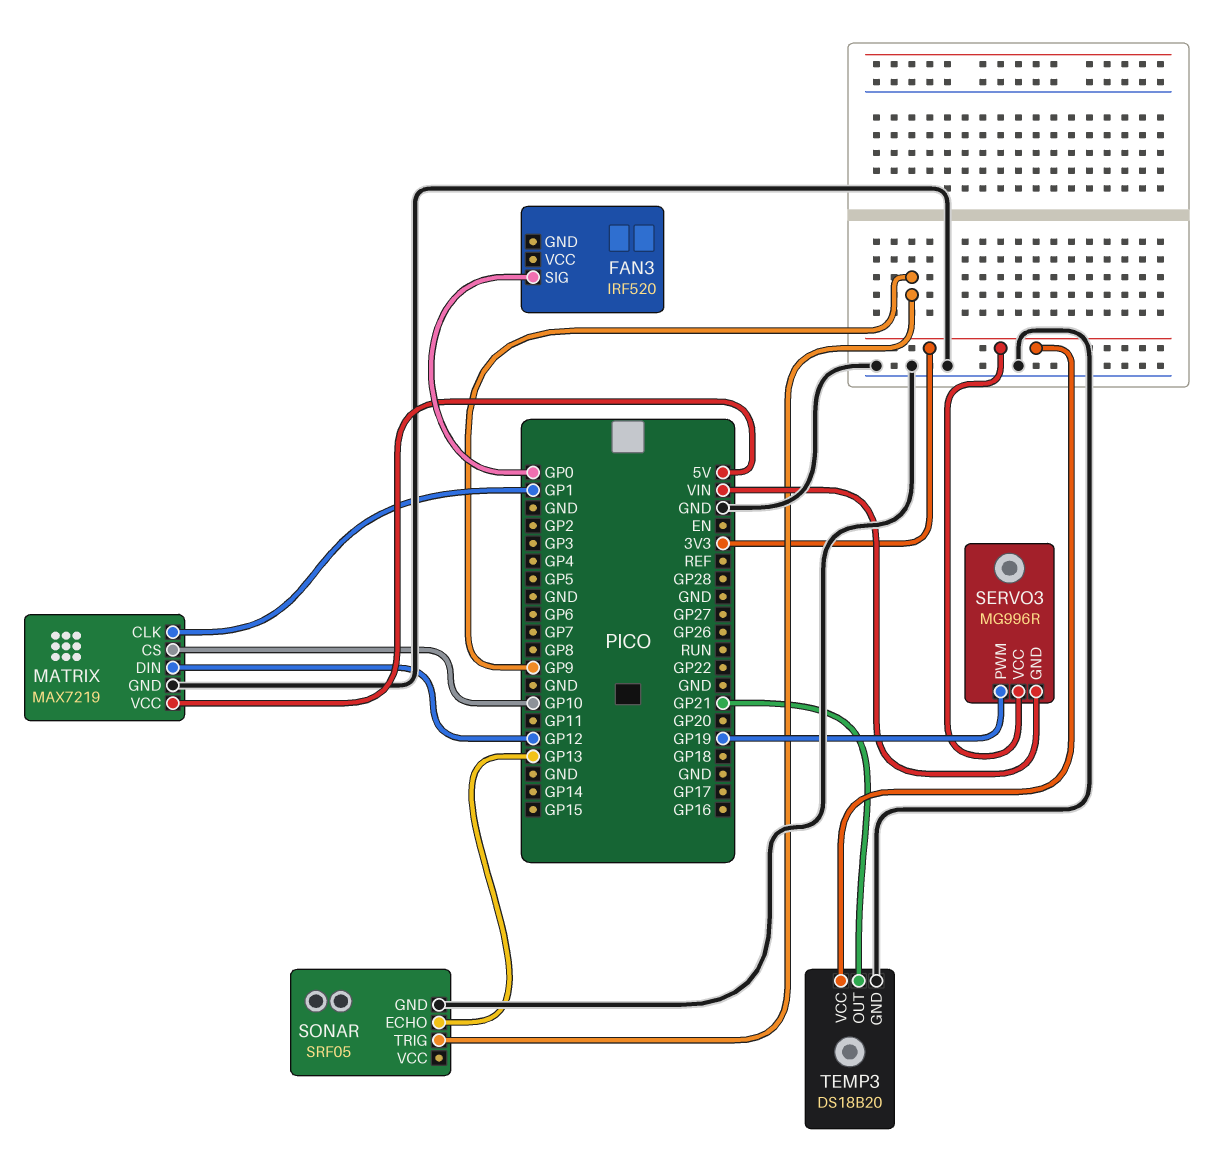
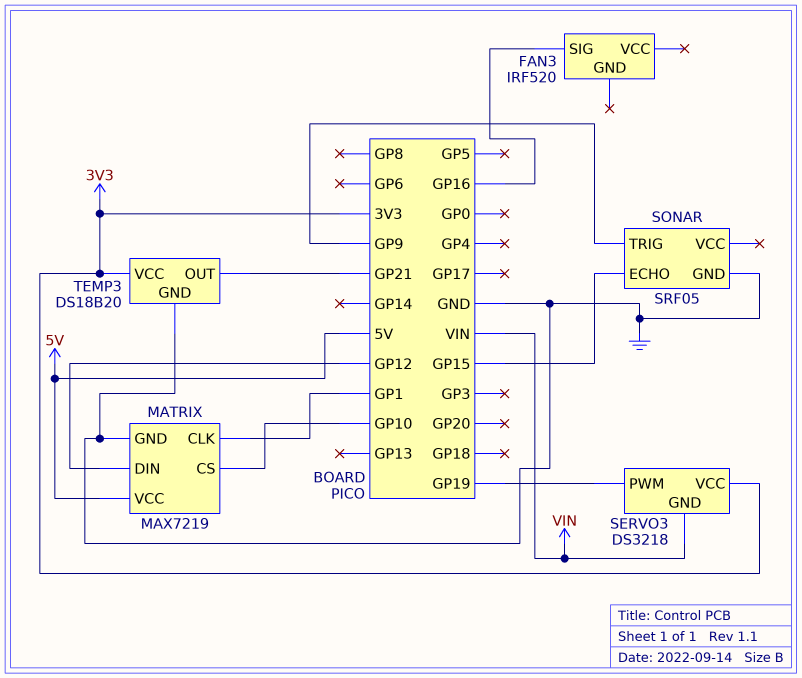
FAN3 pin SIG: GP0 -> GP16
SERVO3: MG996R -> DS3218
SONAR pin ECHO: GP13 -> GP15

